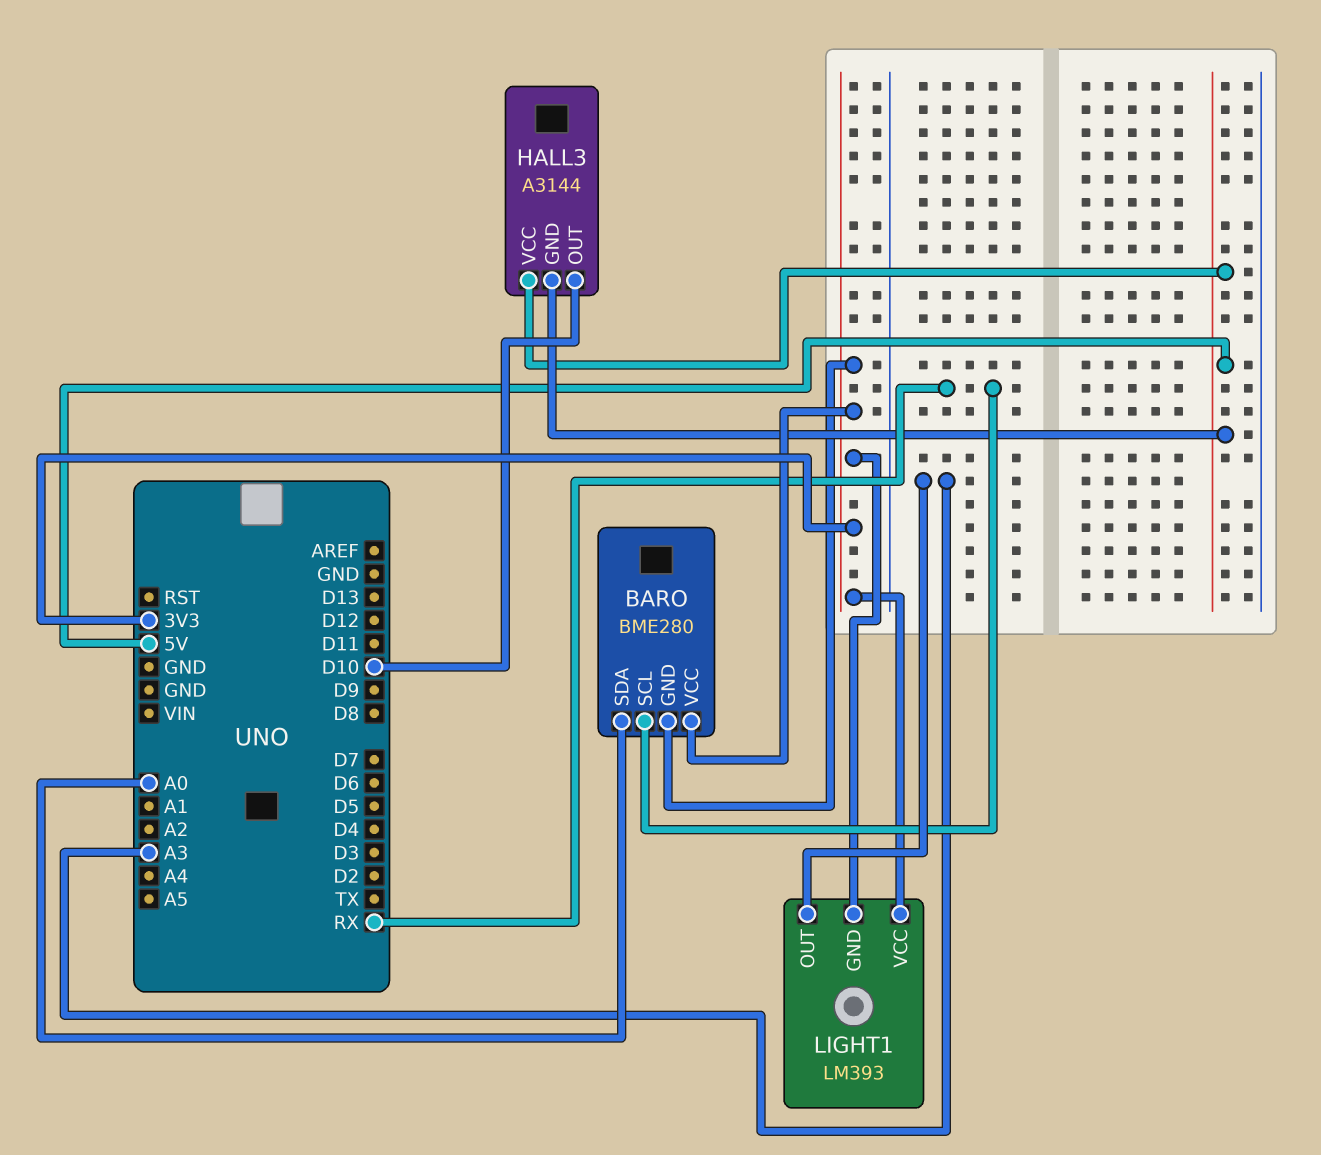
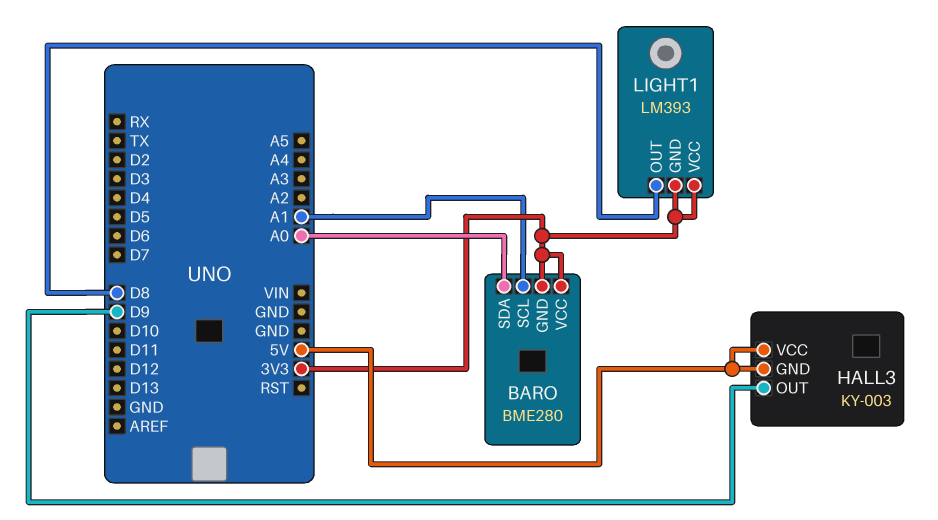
BARO pin SCL: RX -> A1
HALL3: A3144 -> KY-003
HALL3 pin OUT: D10 -> D9
LIGHT1 pin OUT: A3 -> D8

